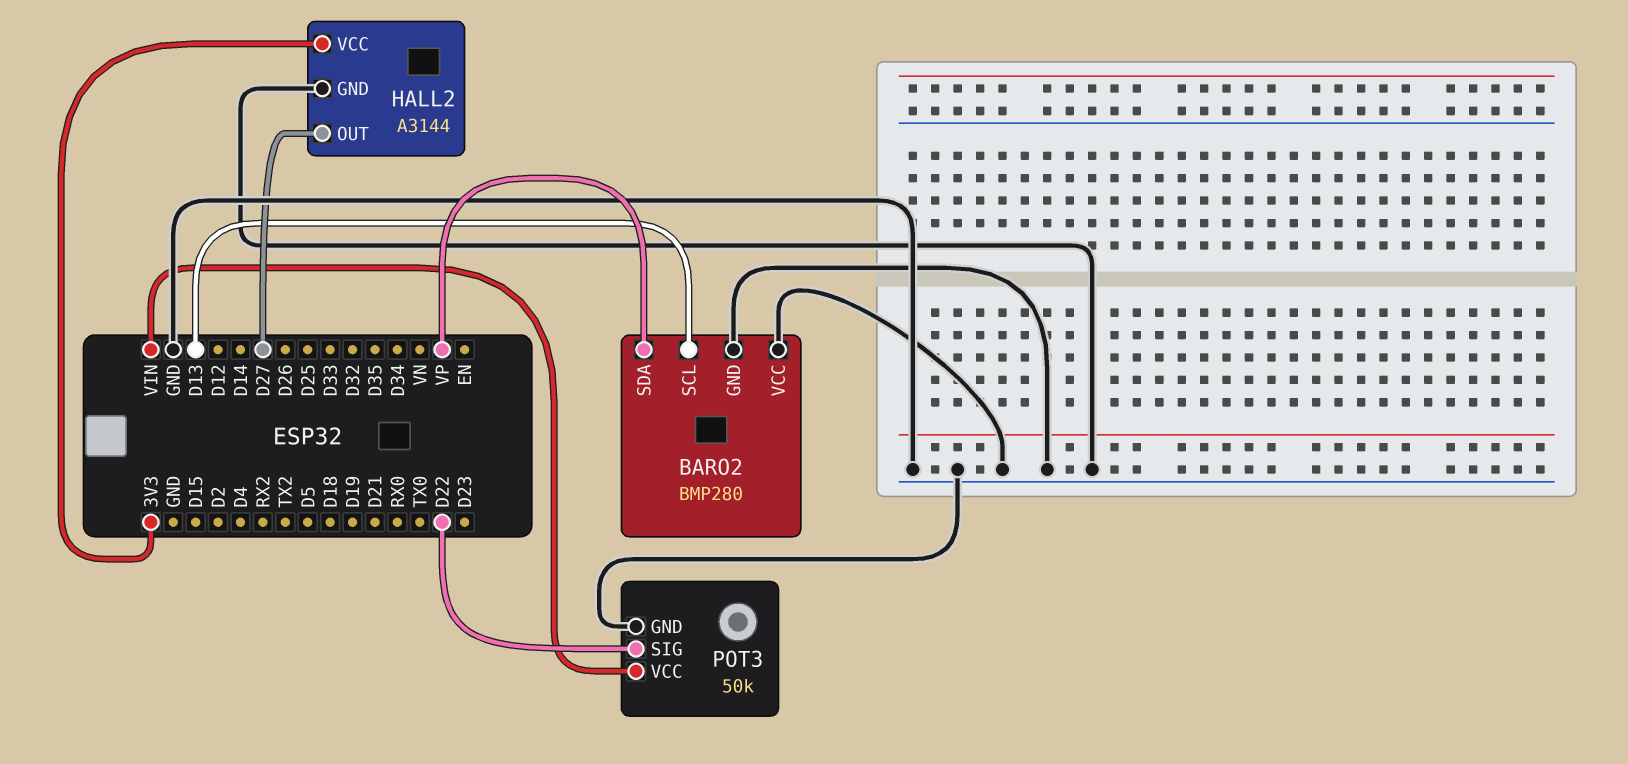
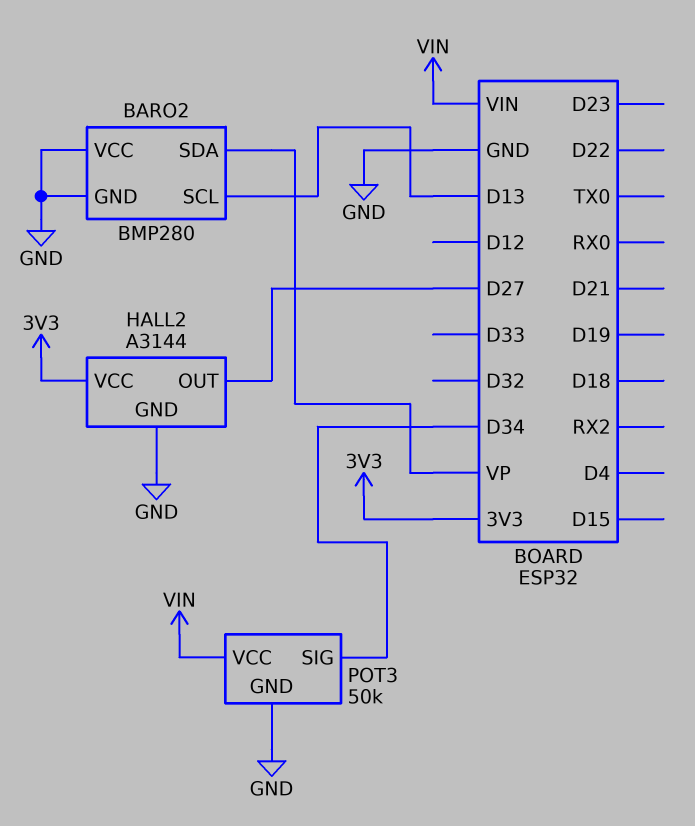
POT3 pin SIG: D22 -> D34

